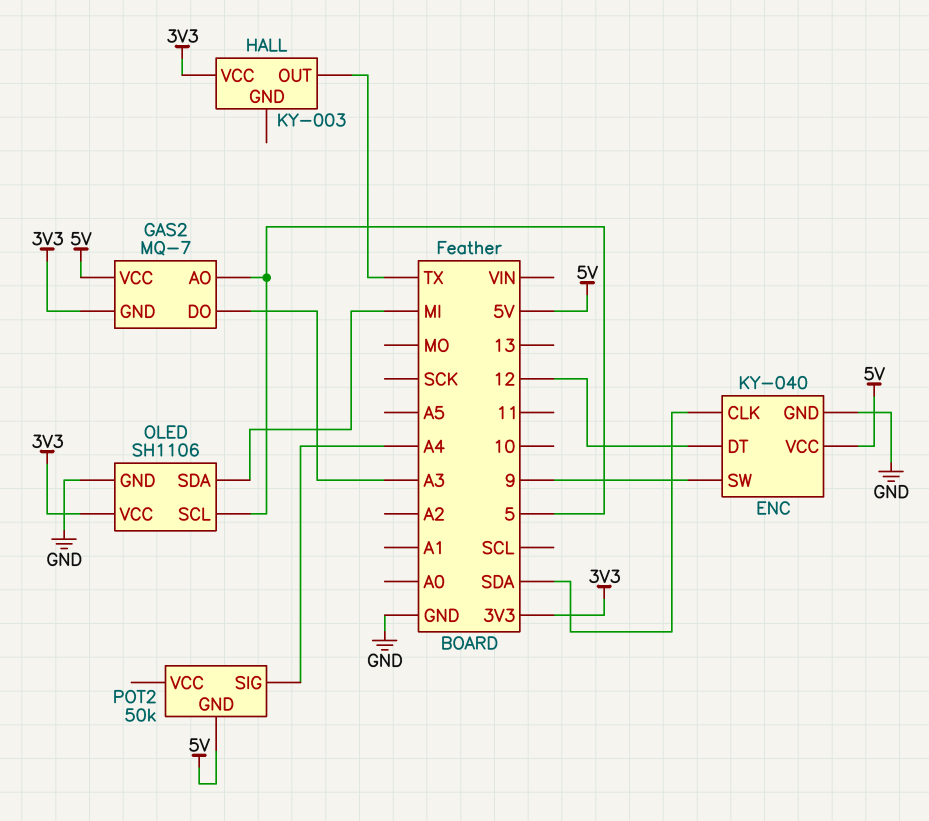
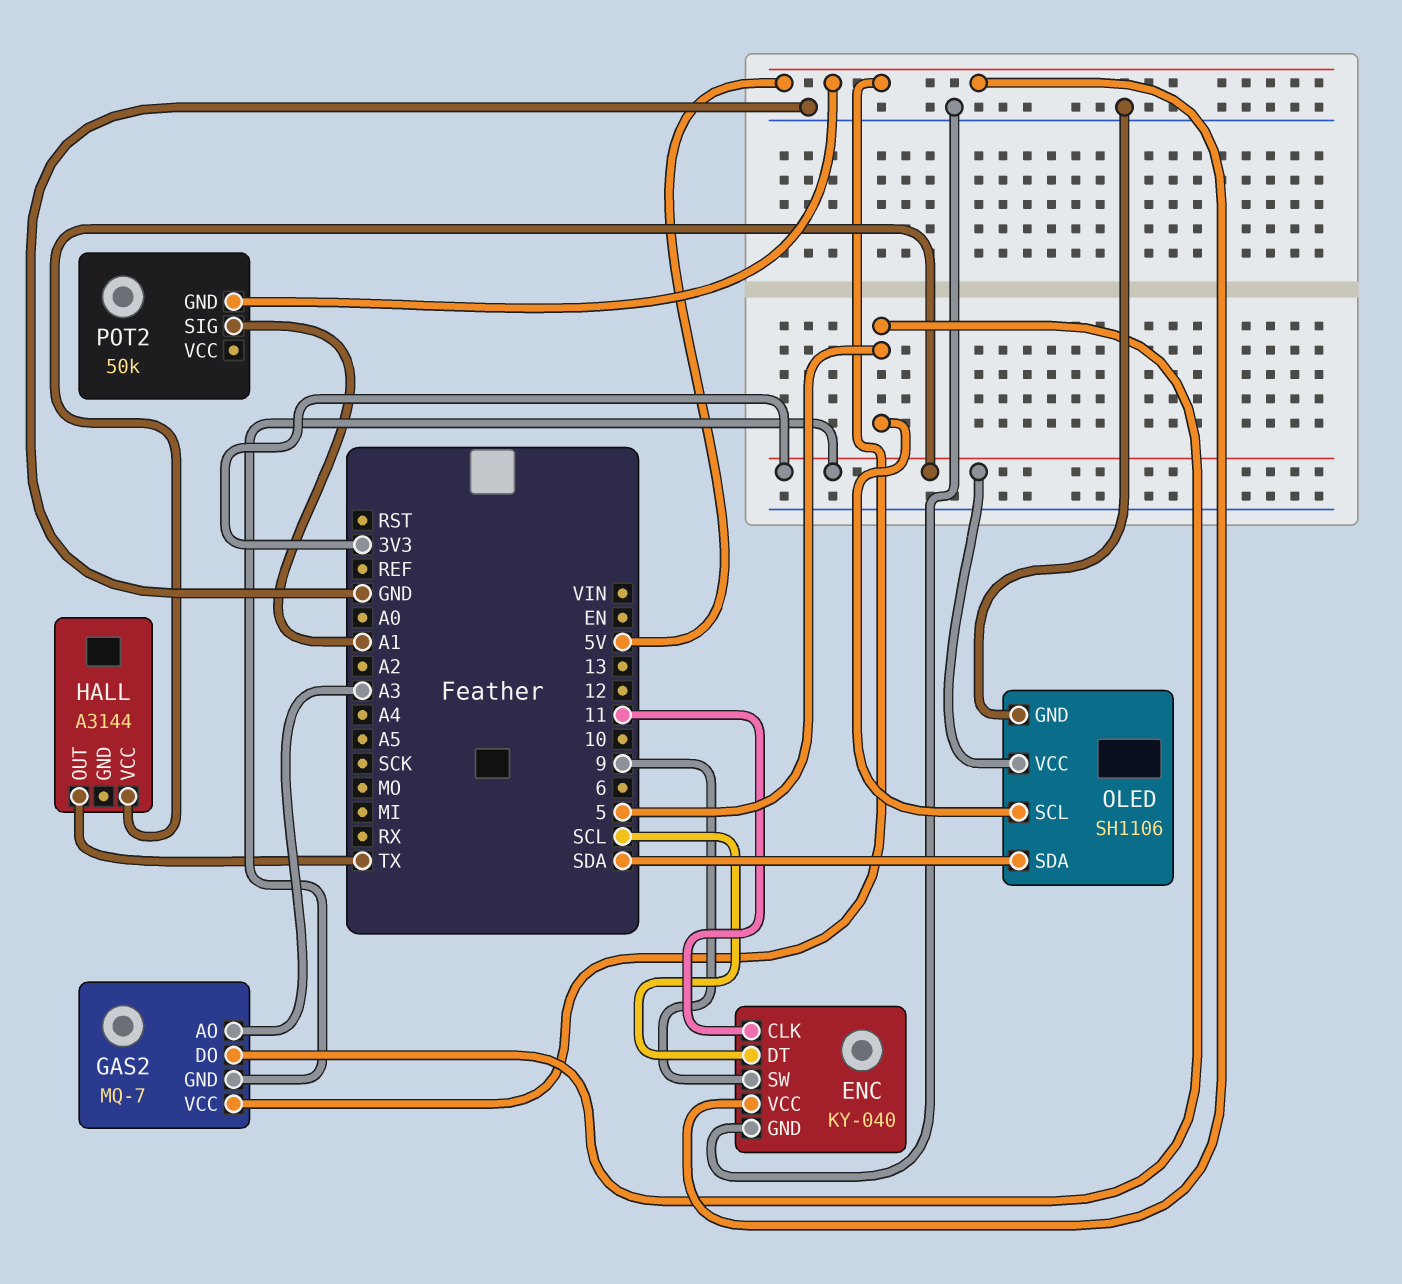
ENC pin CLK: SDA -> 11
ENC pin DT: 12 -> SCL
GAS2 pin AO: 5 -> A3
GAS2 pin DO: A3 -> 5
HALL: KY-003 -> A3144
OLED pin SDA: MI -> SDA
POT2 pin SIG: A4 -> A1

